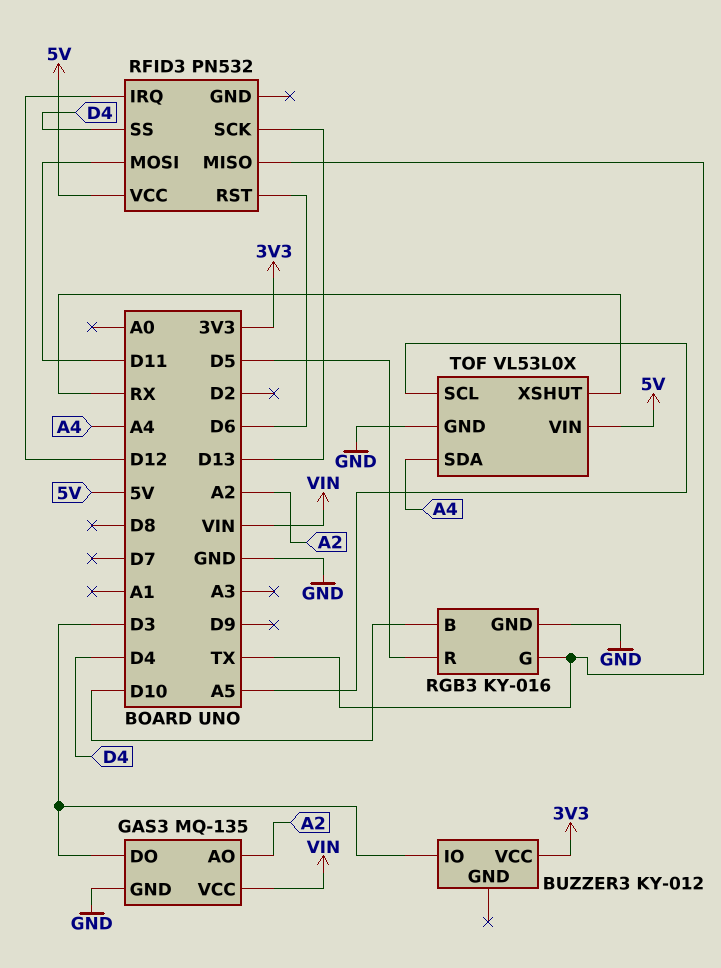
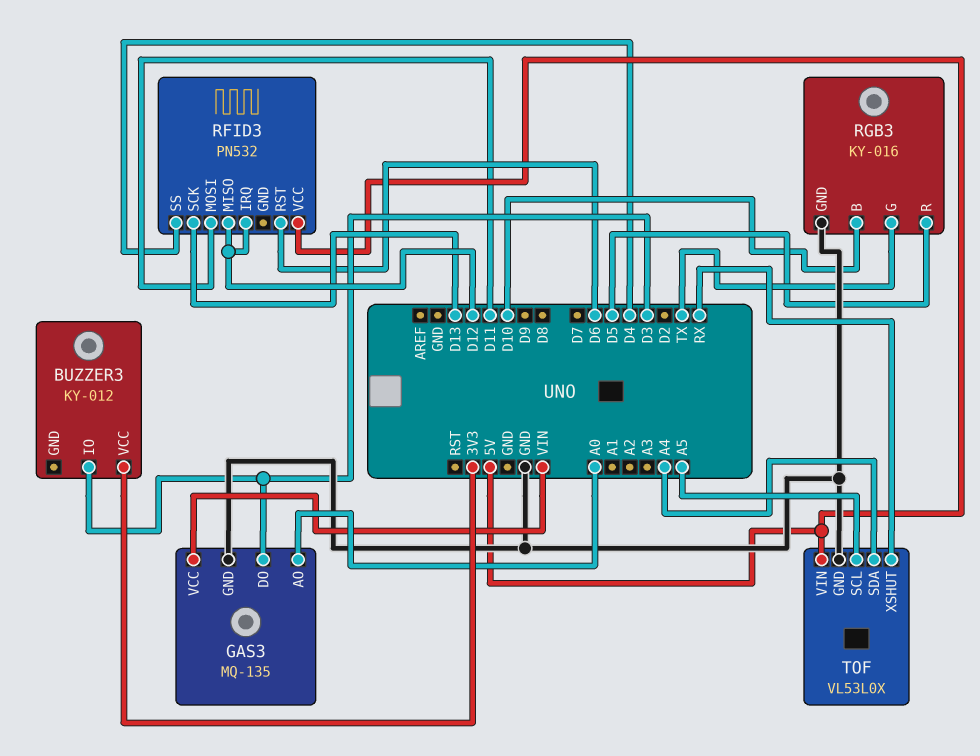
GAS3 pin AO: A2 -> A0
RFID3 pin MISO: TX -> D12

